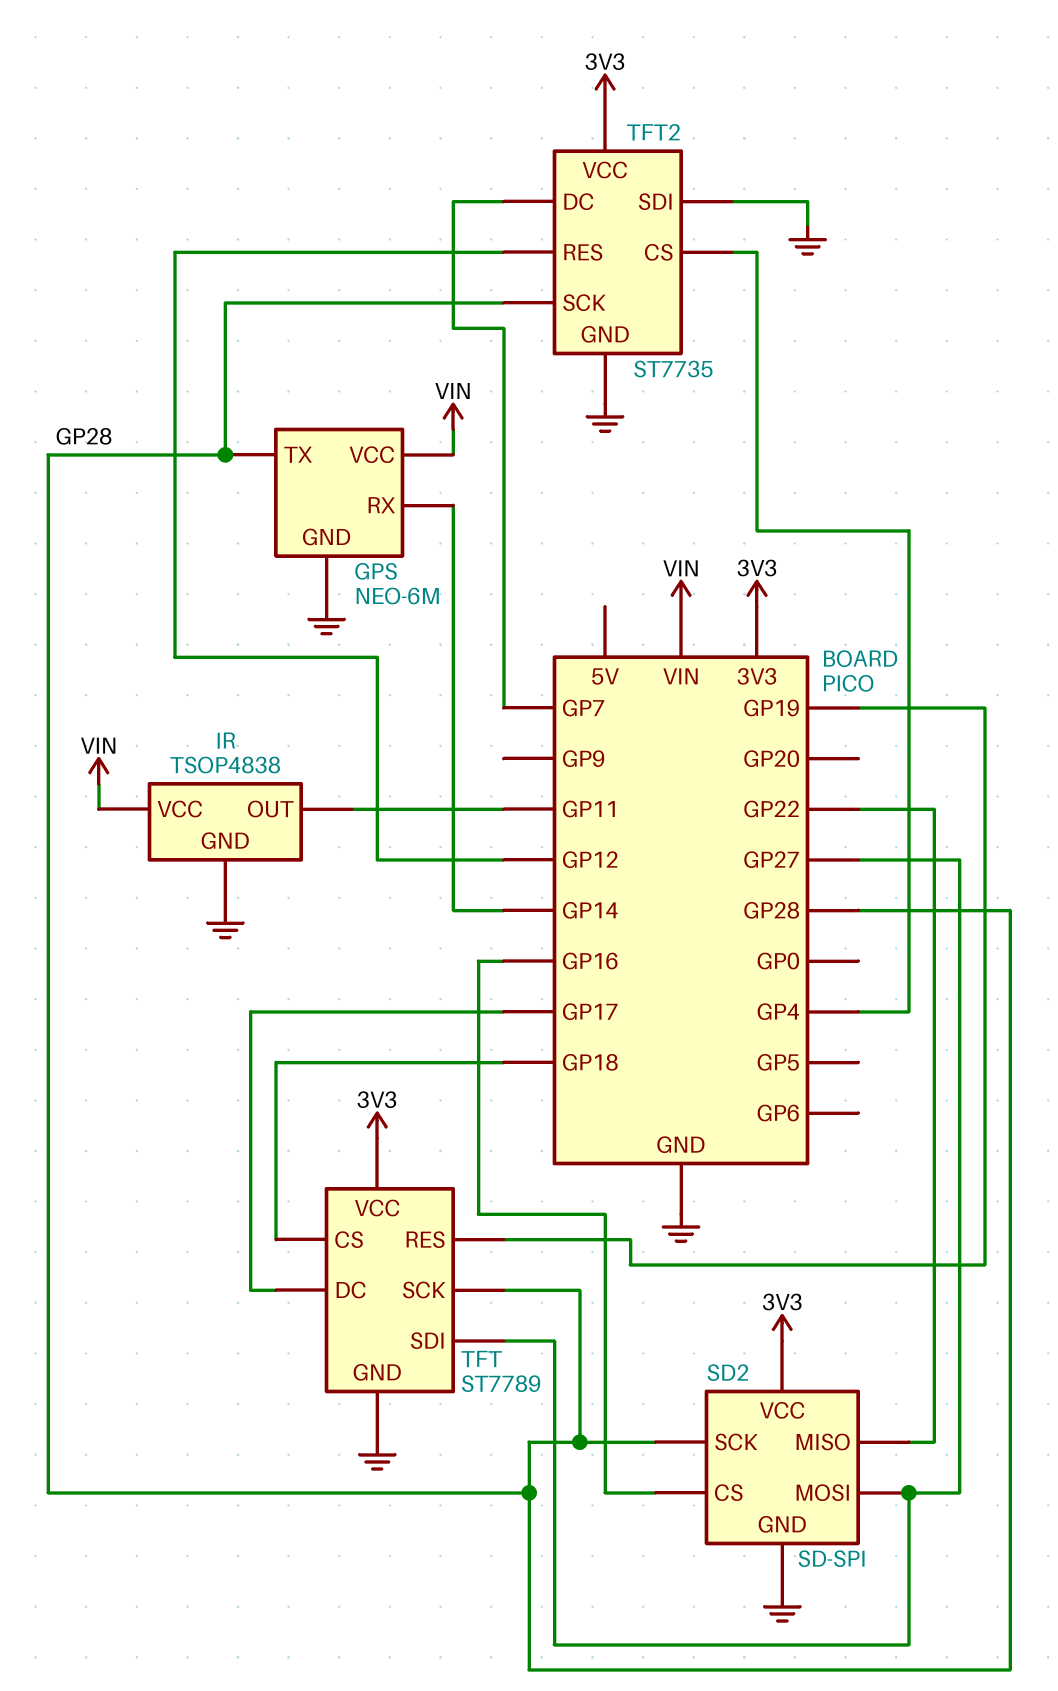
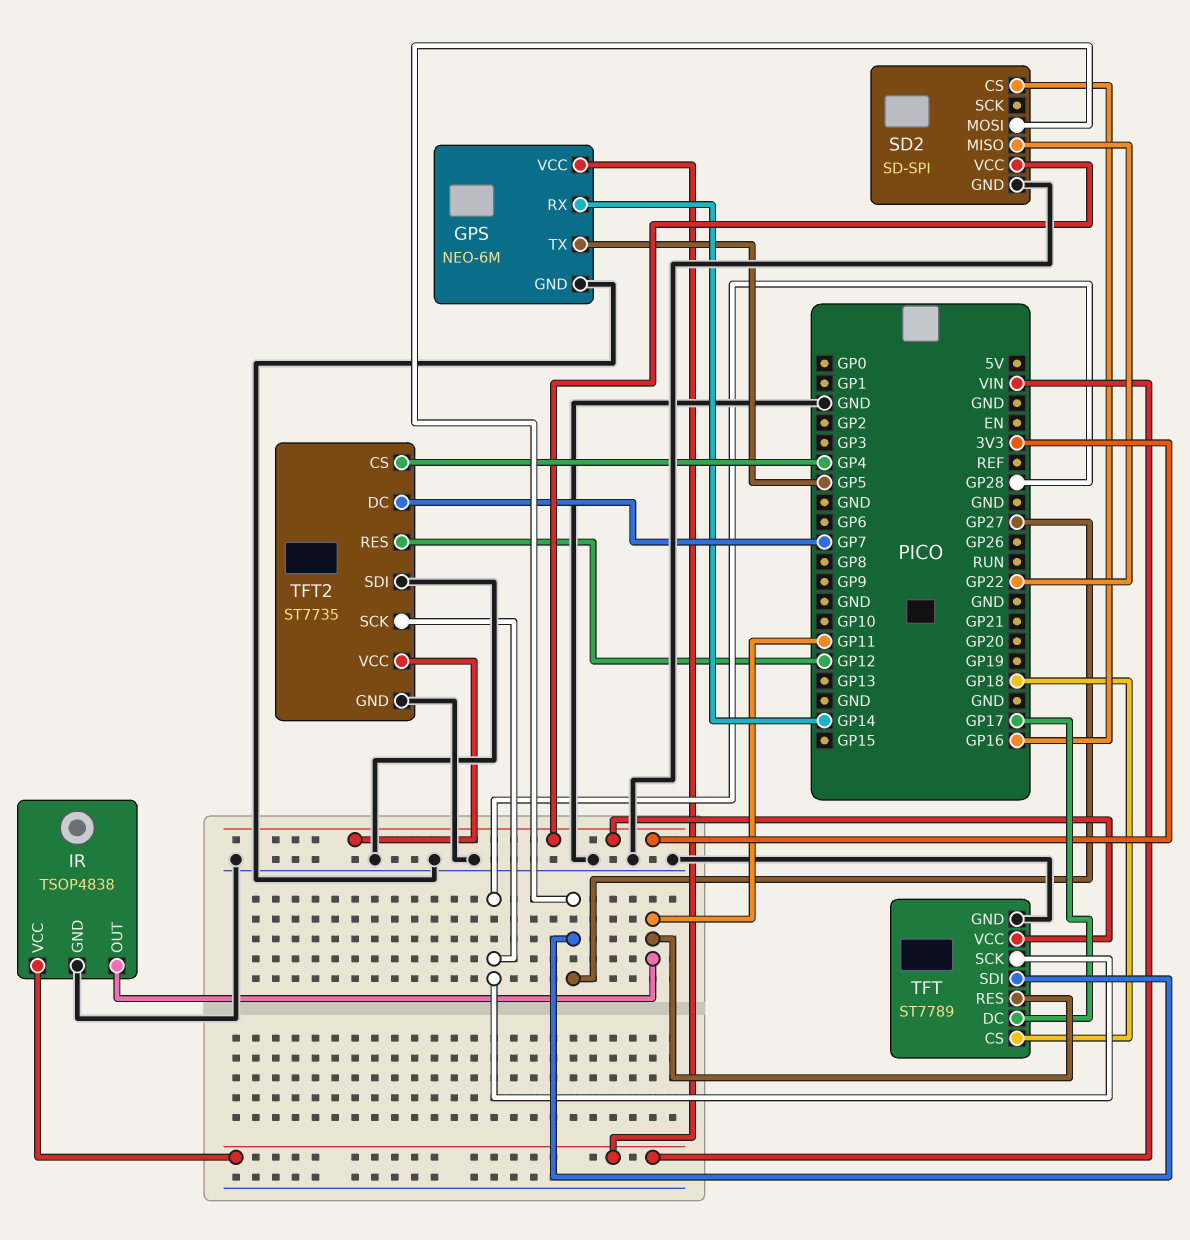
GPS pin TX: GP28 -> GP5
SD2 pin SCK: GP28 -> none
TFT pin RES: GP19 -> GP11

